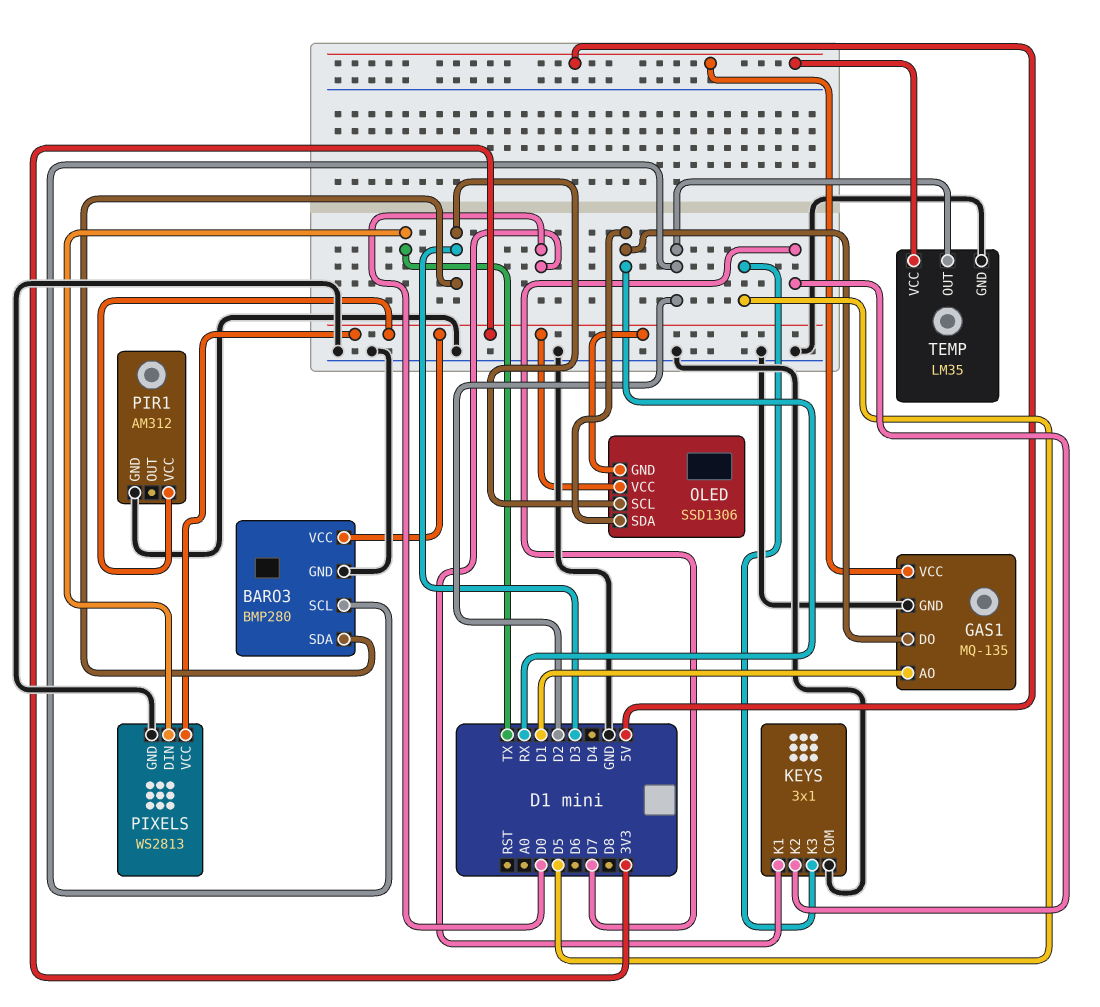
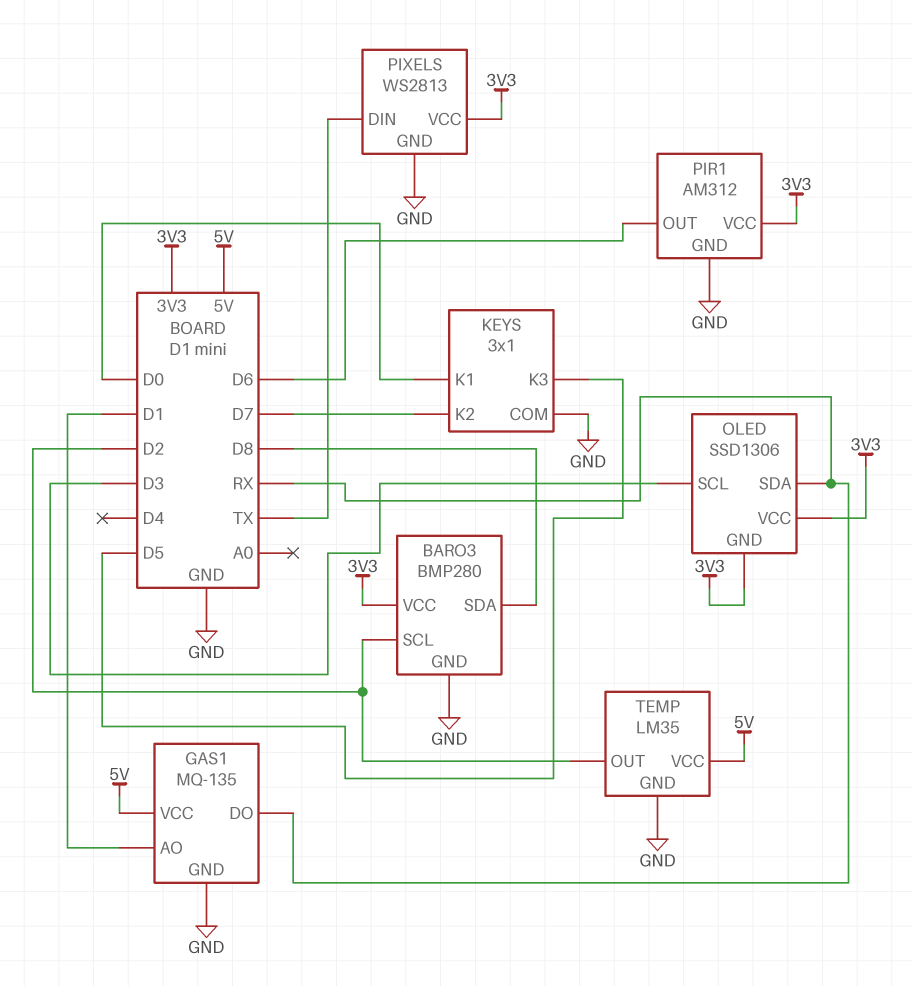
BARO3 pin SDA: D3 -> D8
PIR1 pin OUT: none -> D6

